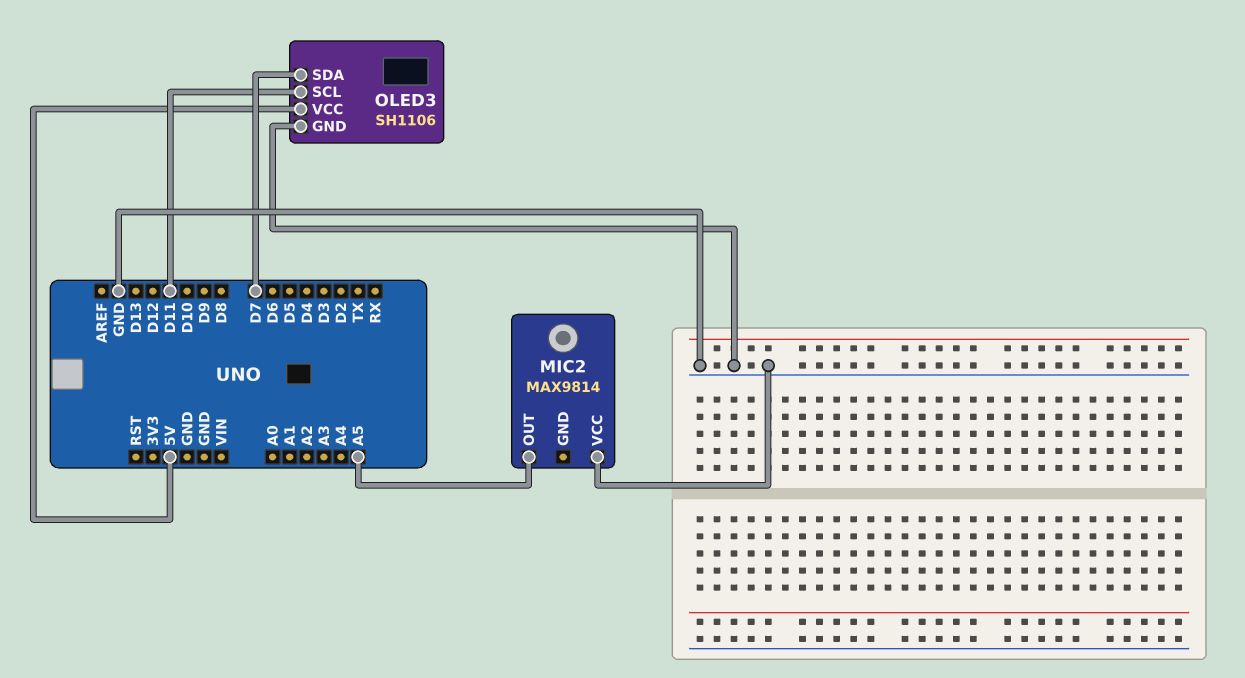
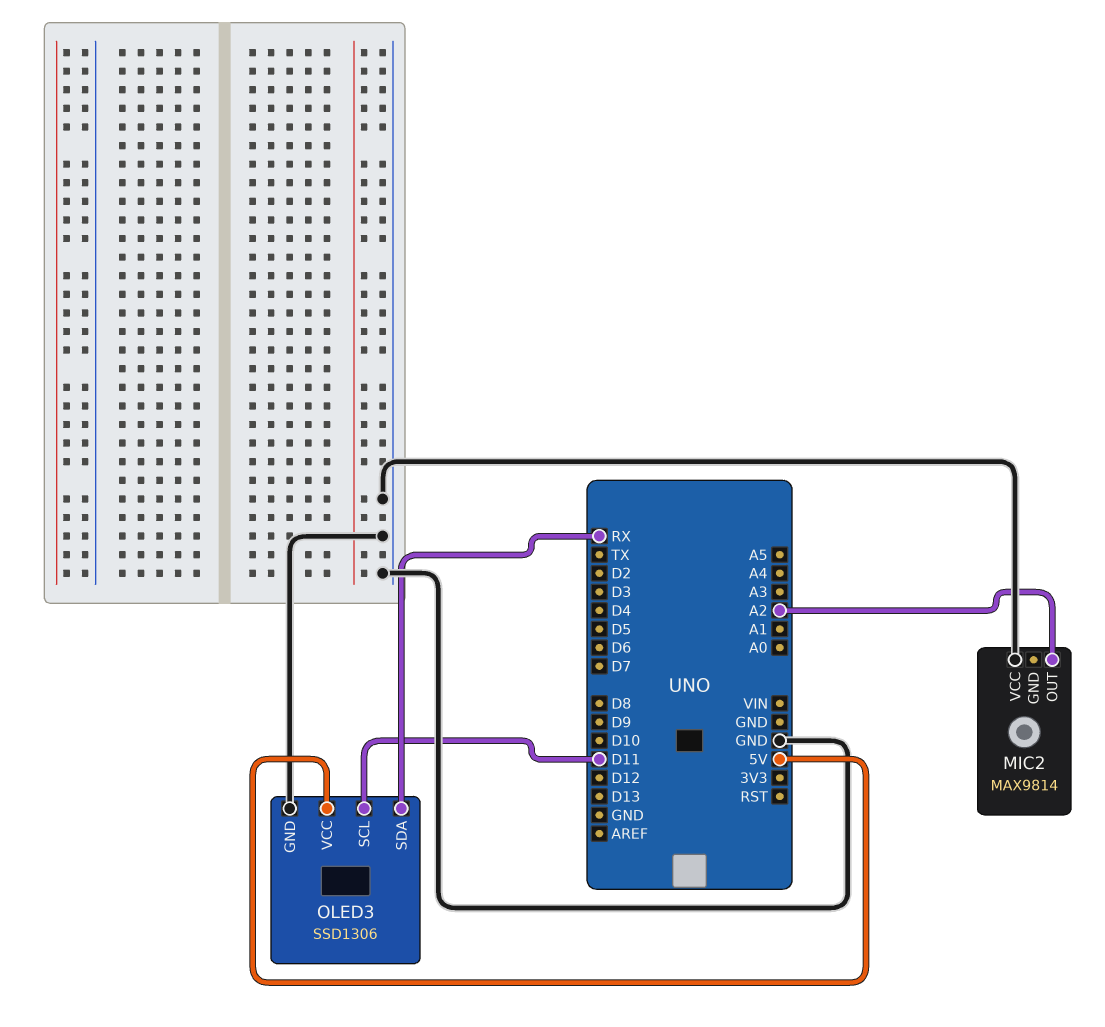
MIC2 pin OUT: A5 -> A2
OLED3: SH1106 -> SSD1306
OLED3 pin SDA: D7 -> RX

